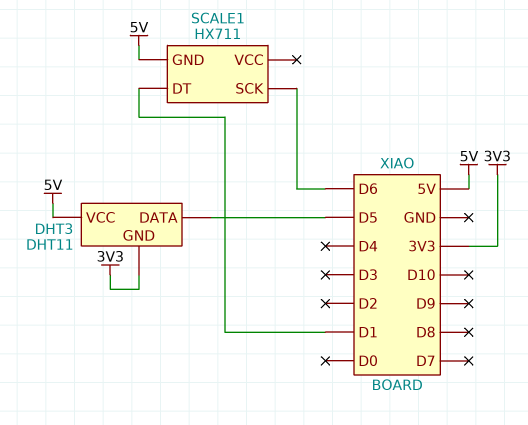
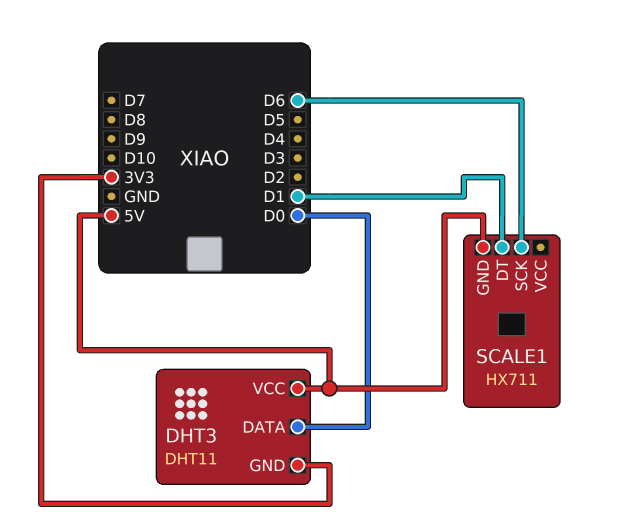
DHT3 pin DATA: D5 -> D0

